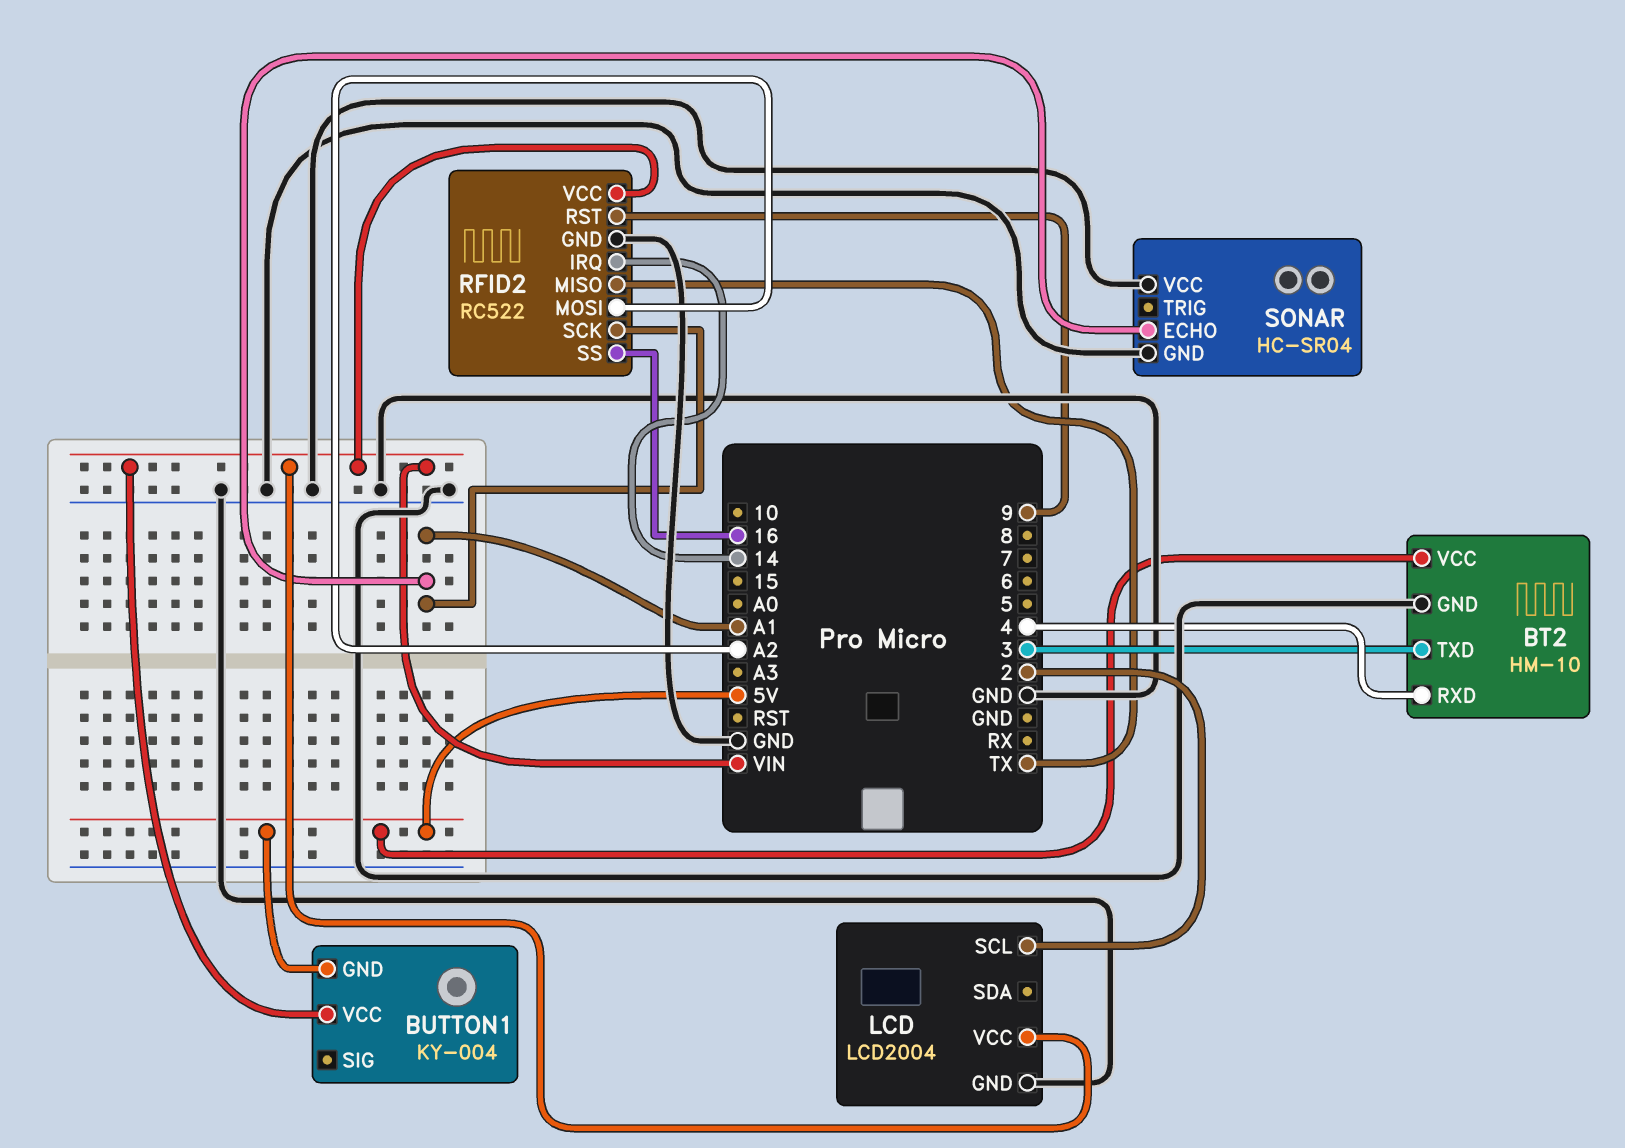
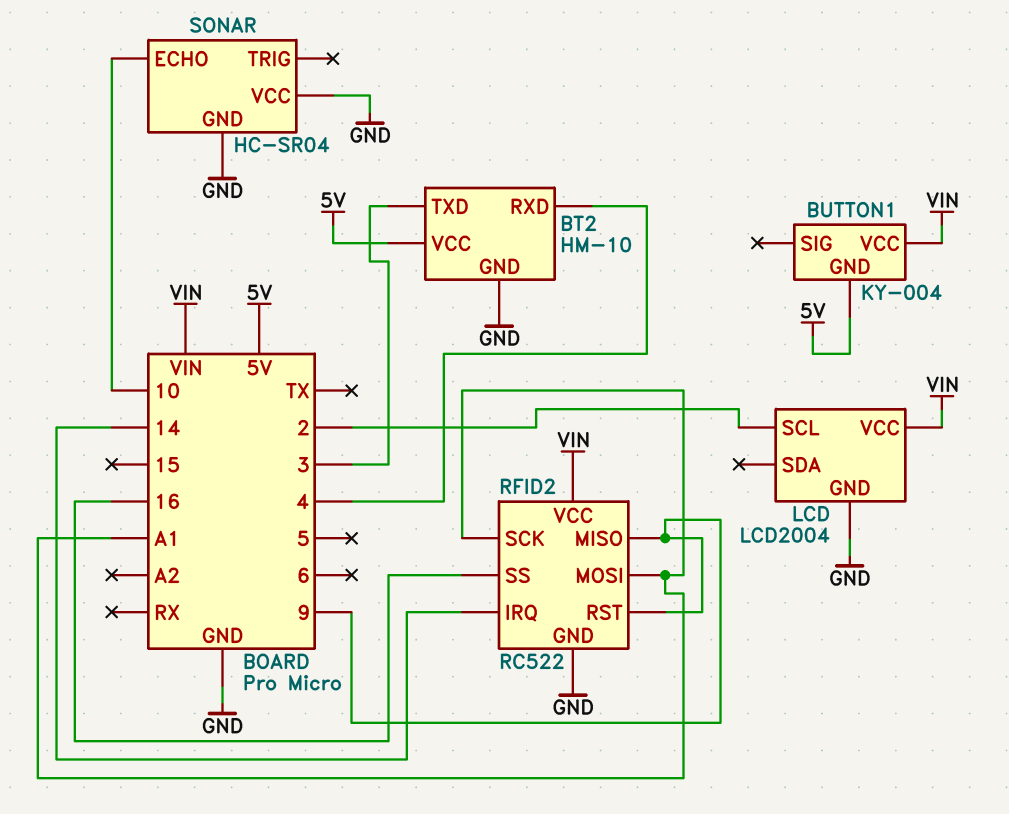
RFID2 pin MISO: TX -> 9
RFID2 pin MOSI: A2 -> A1
SONAR pin ECHO: A1 -> 10

